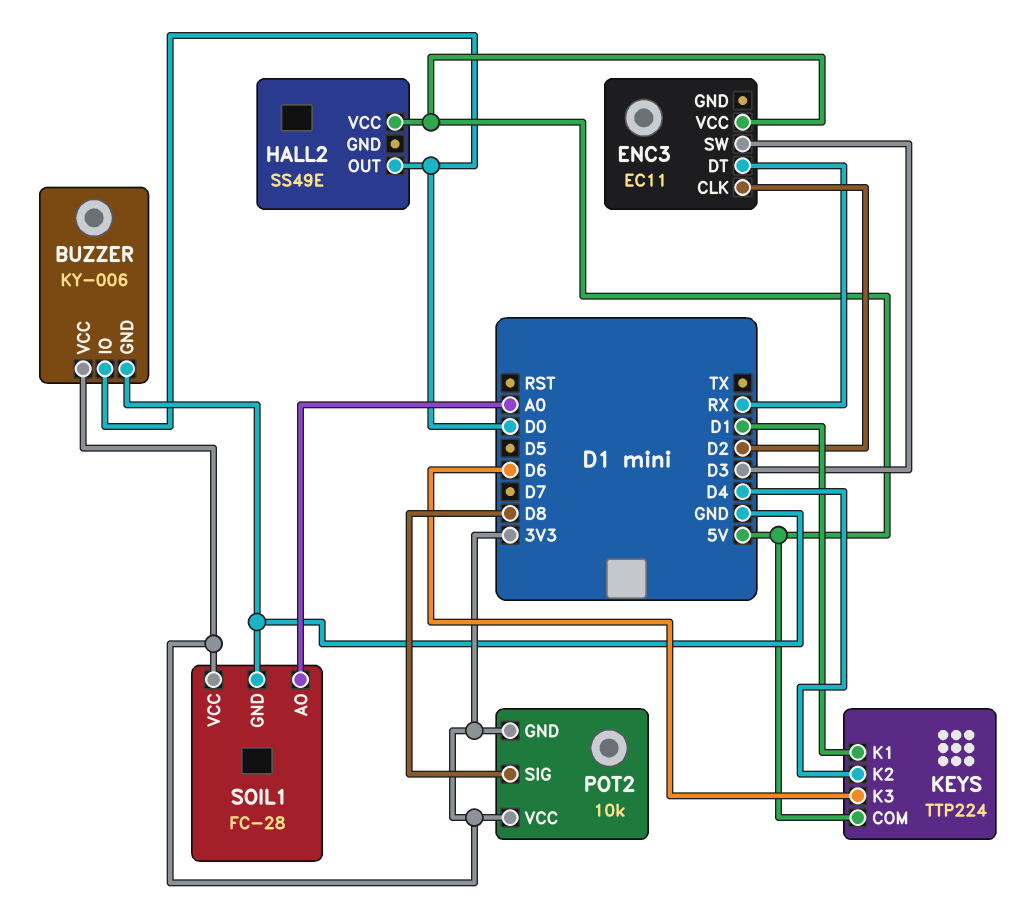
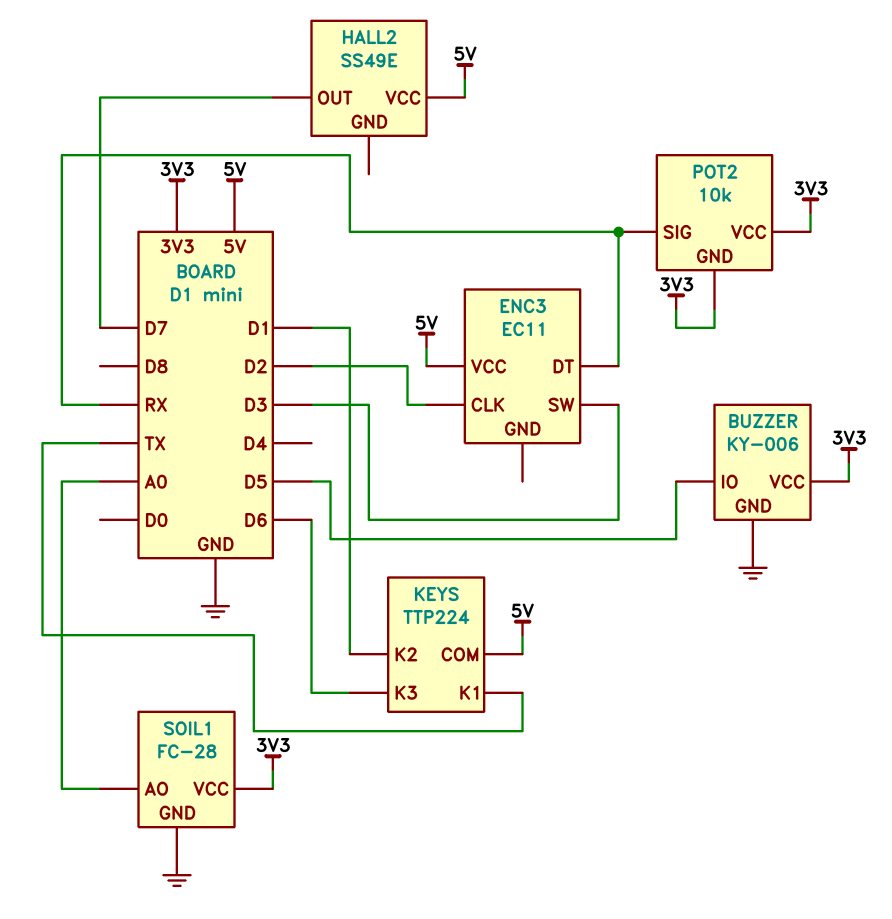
BUZZER pin IO: D0 -> D5
HALL2 pin OUT: D0 -> D7
KEYS pin K1: D1 -> TX
KEYS pin K2: D4 -> D1
POT2 pin SIG: D8 -> RX

